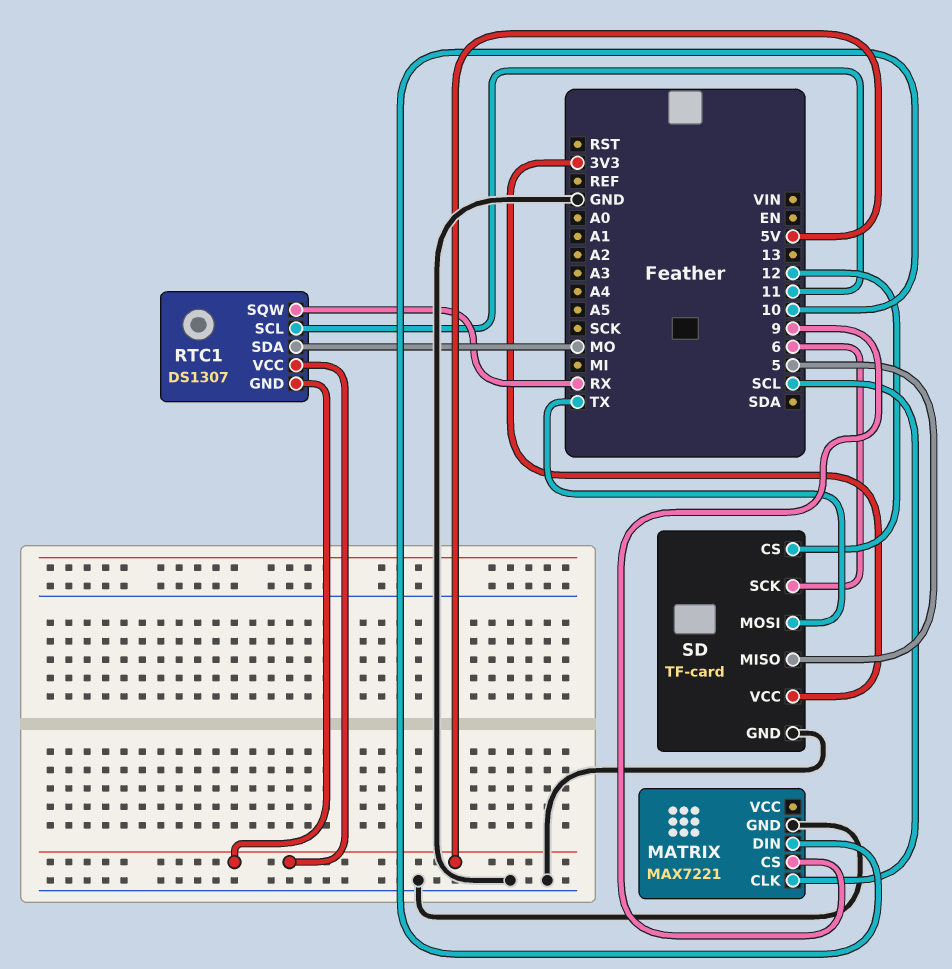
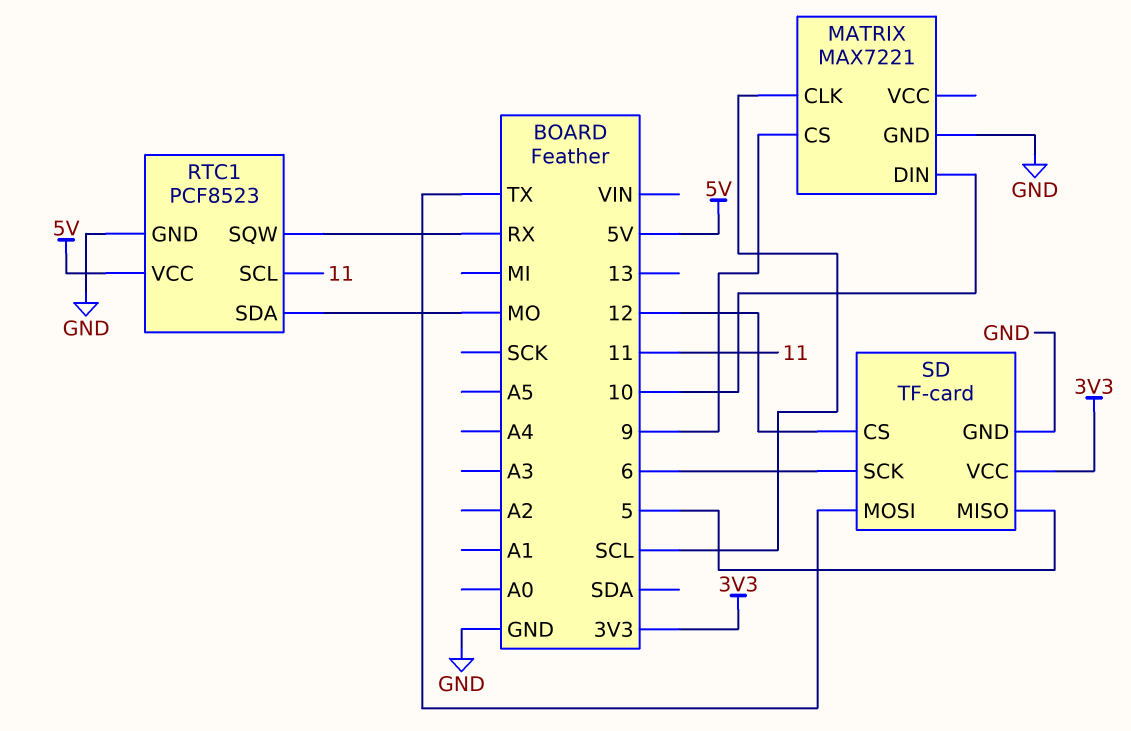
RTC1: DS1307 -> PCF8523
RTC1 pin GND: 5V -> GND

